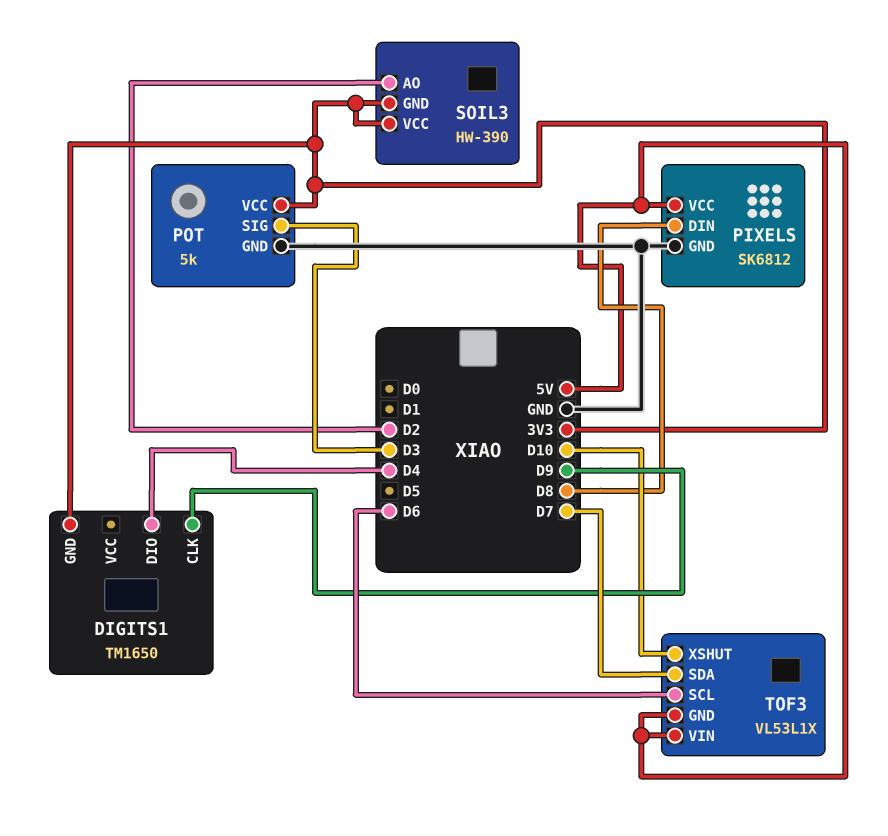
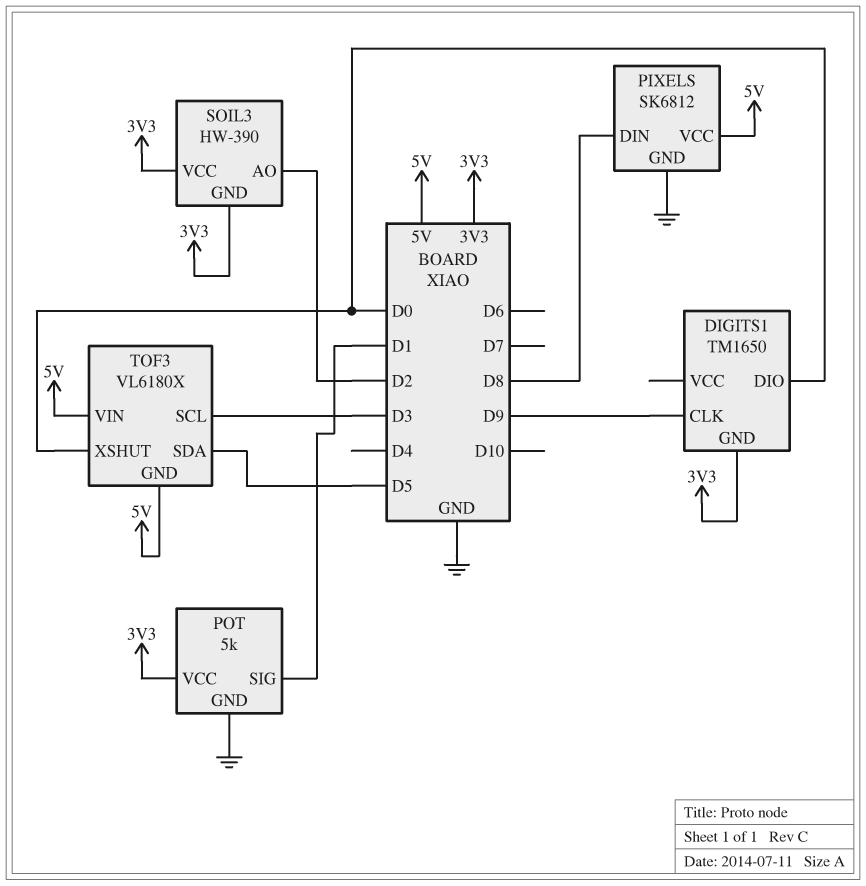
DIGITS1 pin DIO: D4 -> D0
POT pin SIG: D3 -> D1
TOF3: VL53L1X -> VL6180X
TOF3 pin SCL: D6 -> D3
TOF3 pin SDA: D7 -> D5
TOF3 pin XSHUT: D10 -> D0

